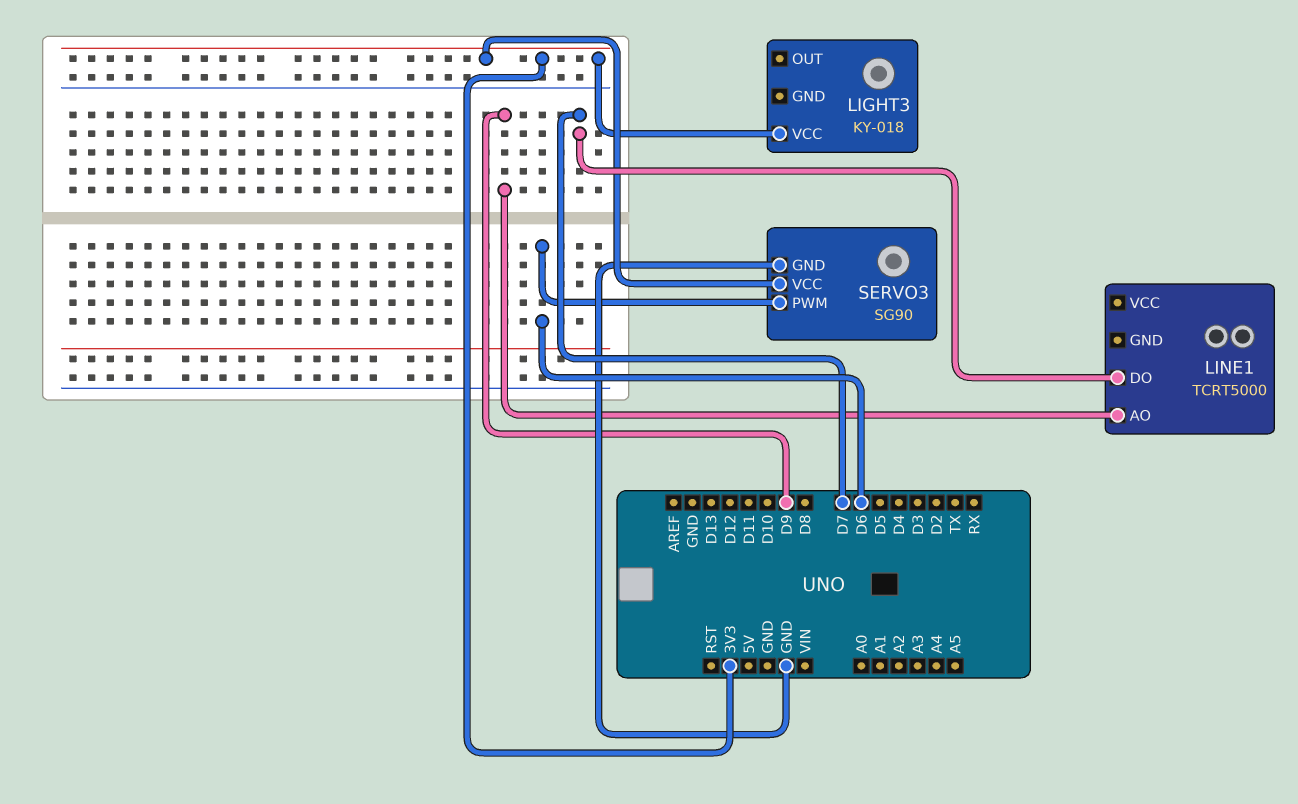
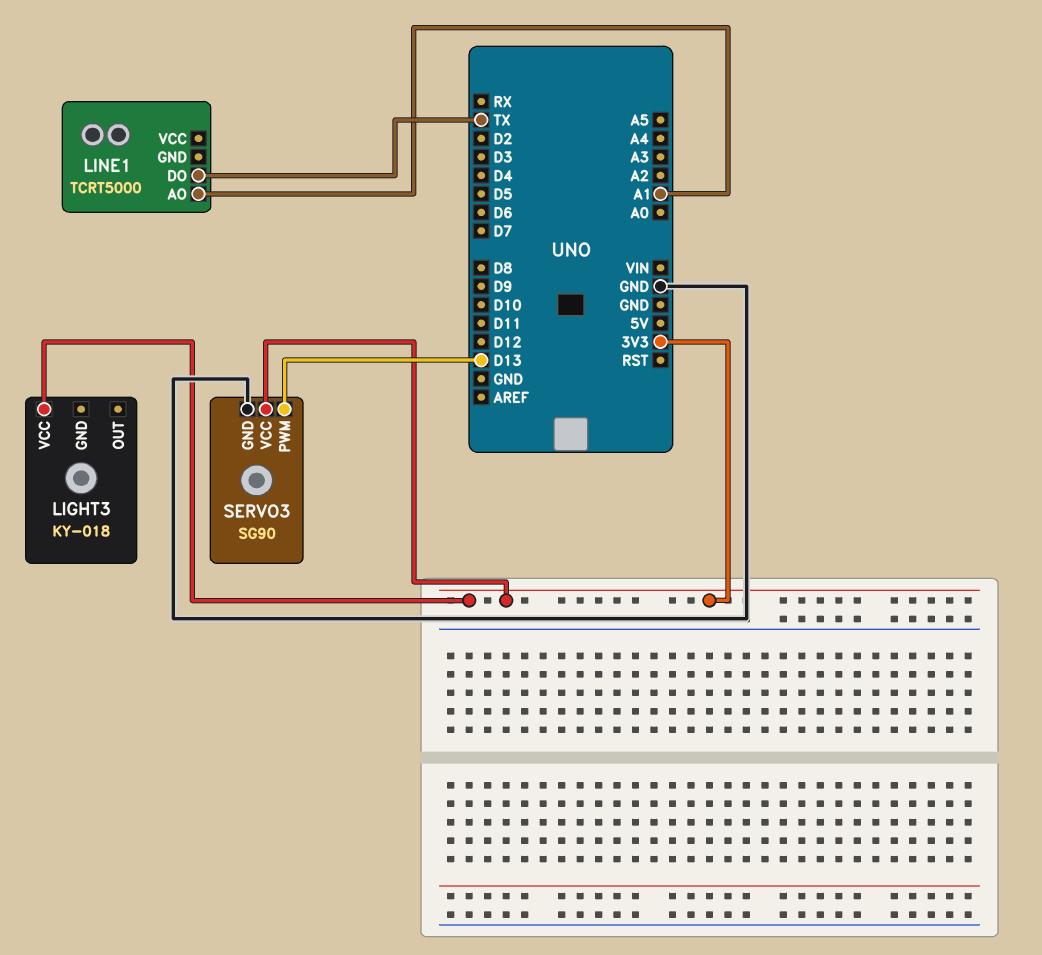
LINE1 pin AO: D9 -> A1
LINE1 pin DO: D7 -> TX
SERVO3 pin PWM: D6 -> D13

